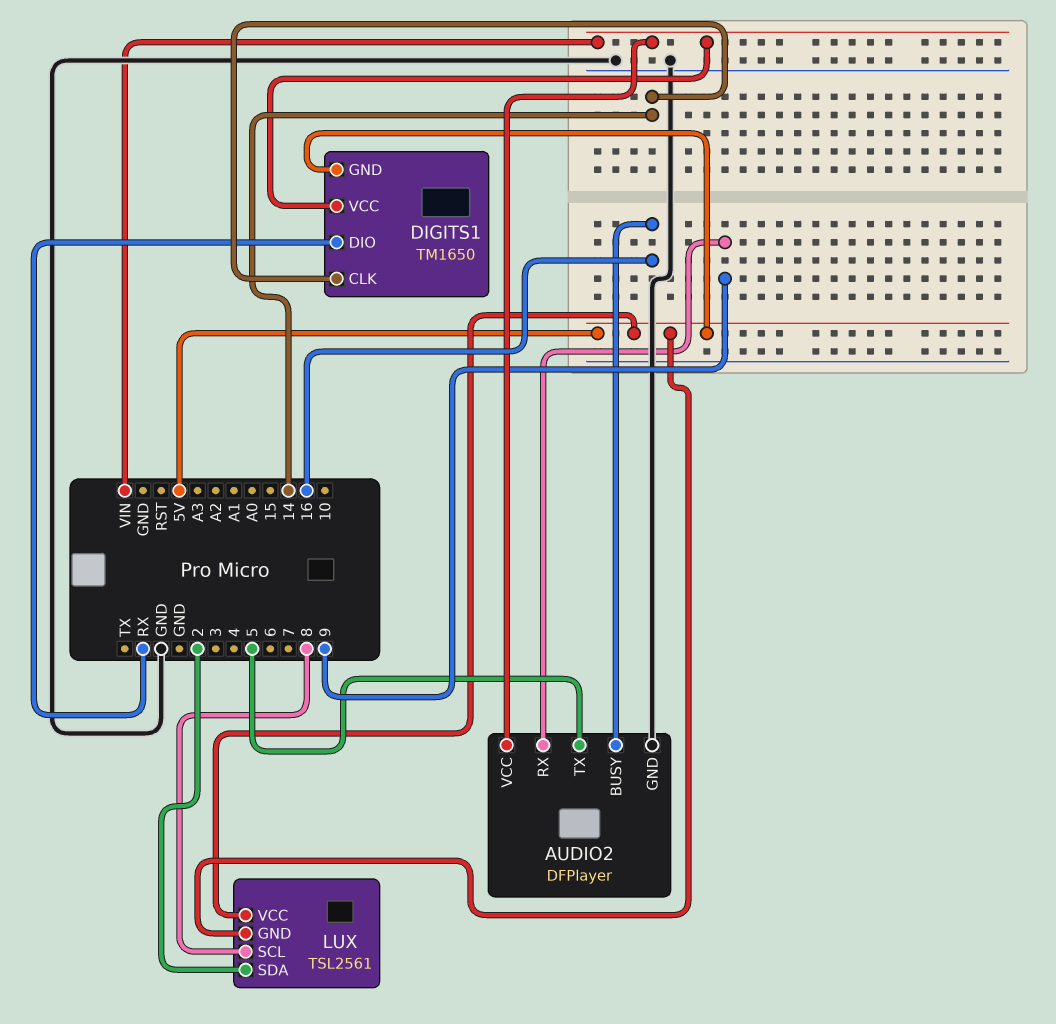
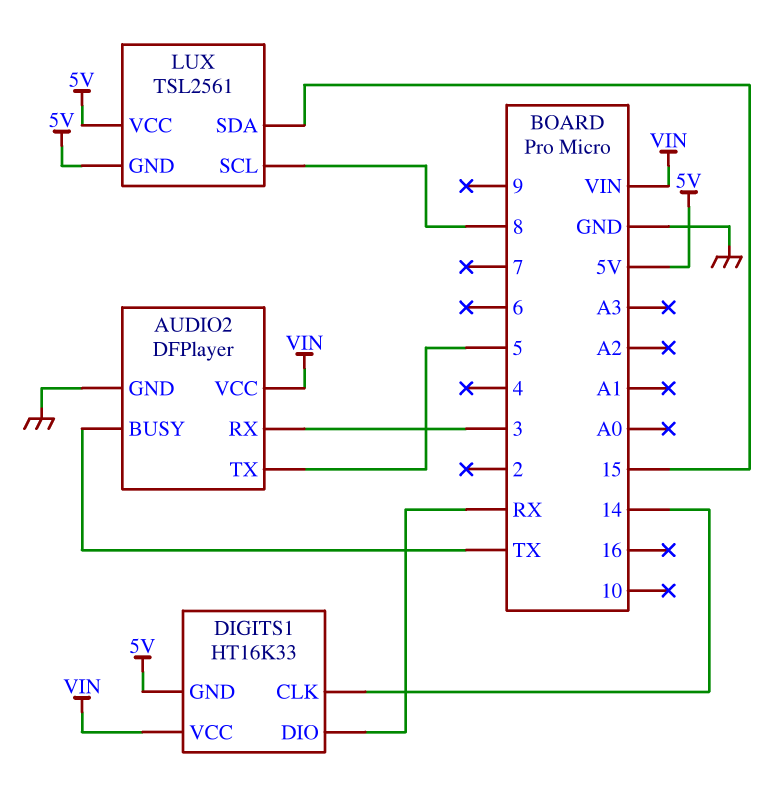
AUDIO2 pin BUSY: 16 -> TX
AUDIO2 pin RX: 9 -> 3
DIGITS1: TM1650 -> HT16K33
LUX pin SDA: 2 -> 15

